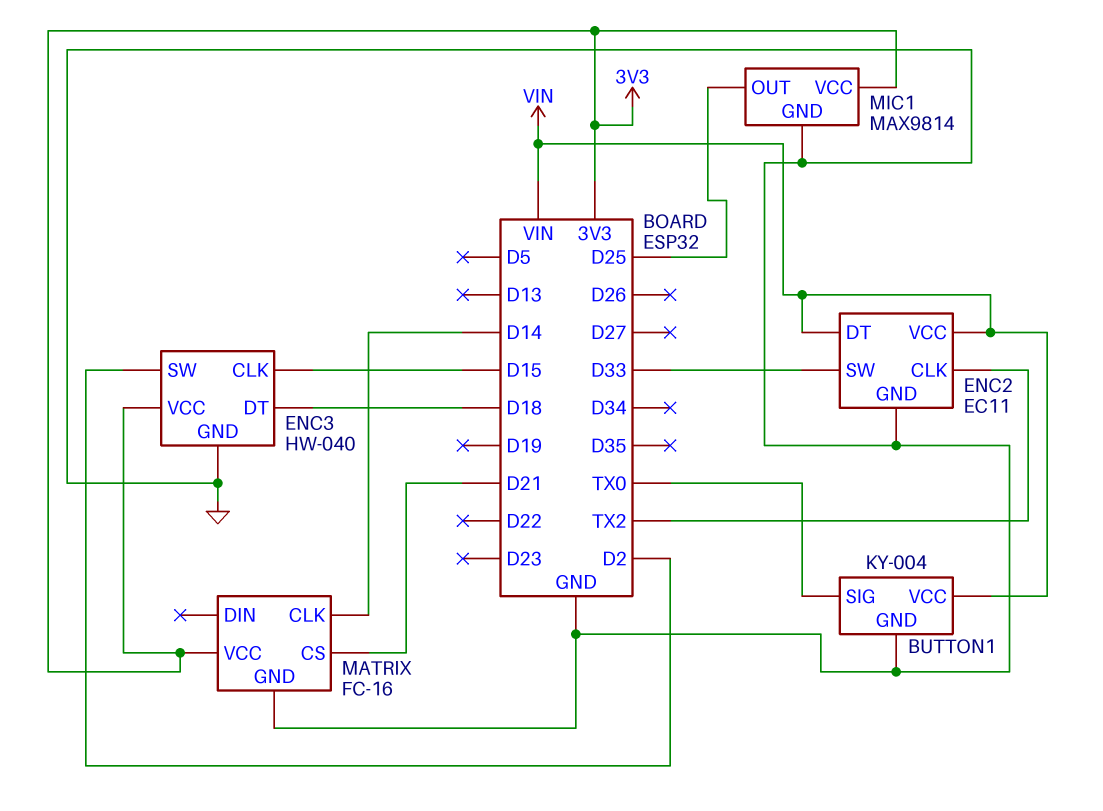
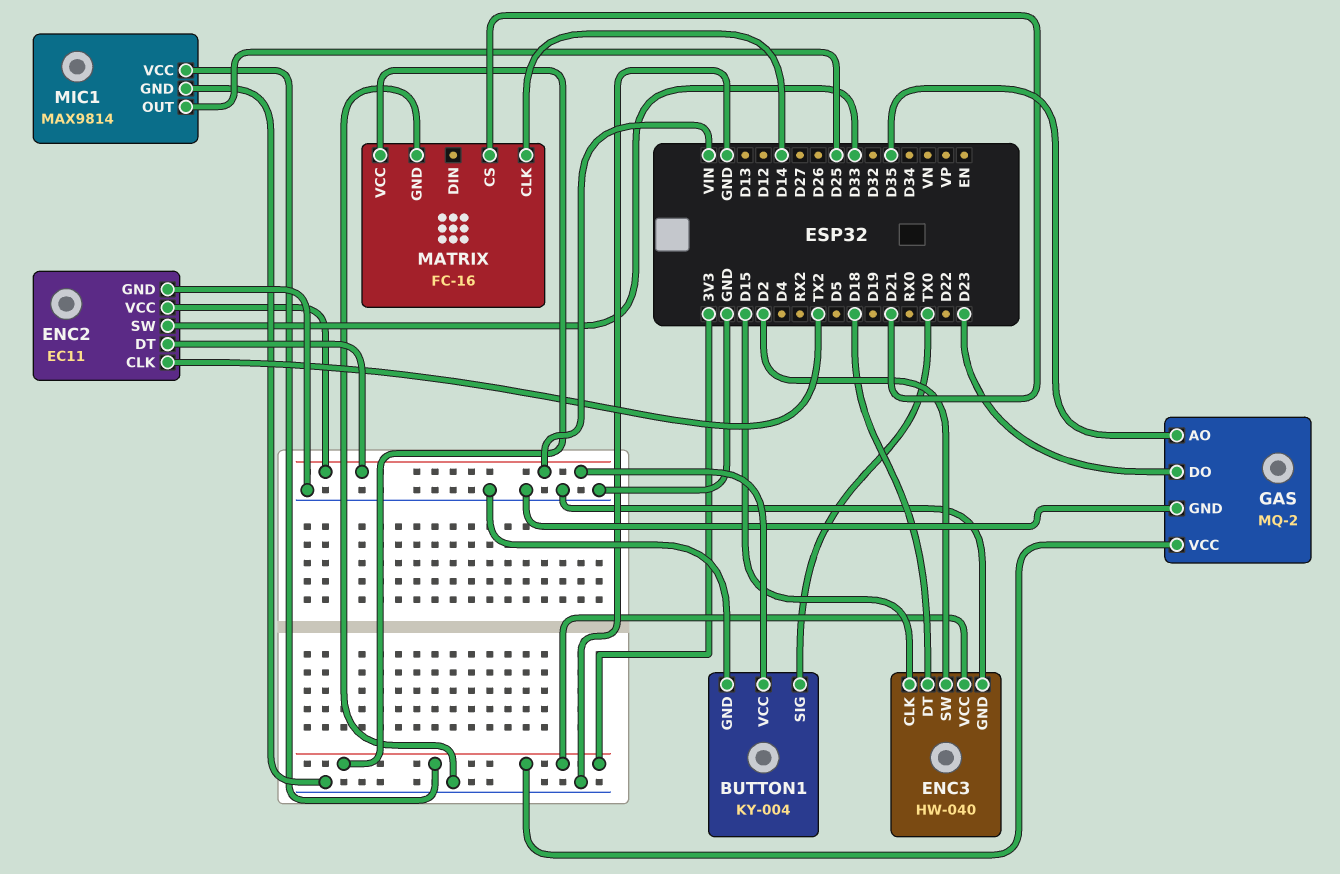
GAS: none -> MQ-2
GAS pin AO: none -> D35
GAS pin DO: none -> D23
GAS pin GND: none -> GND
GAS pin VCC: none -> 3V3

